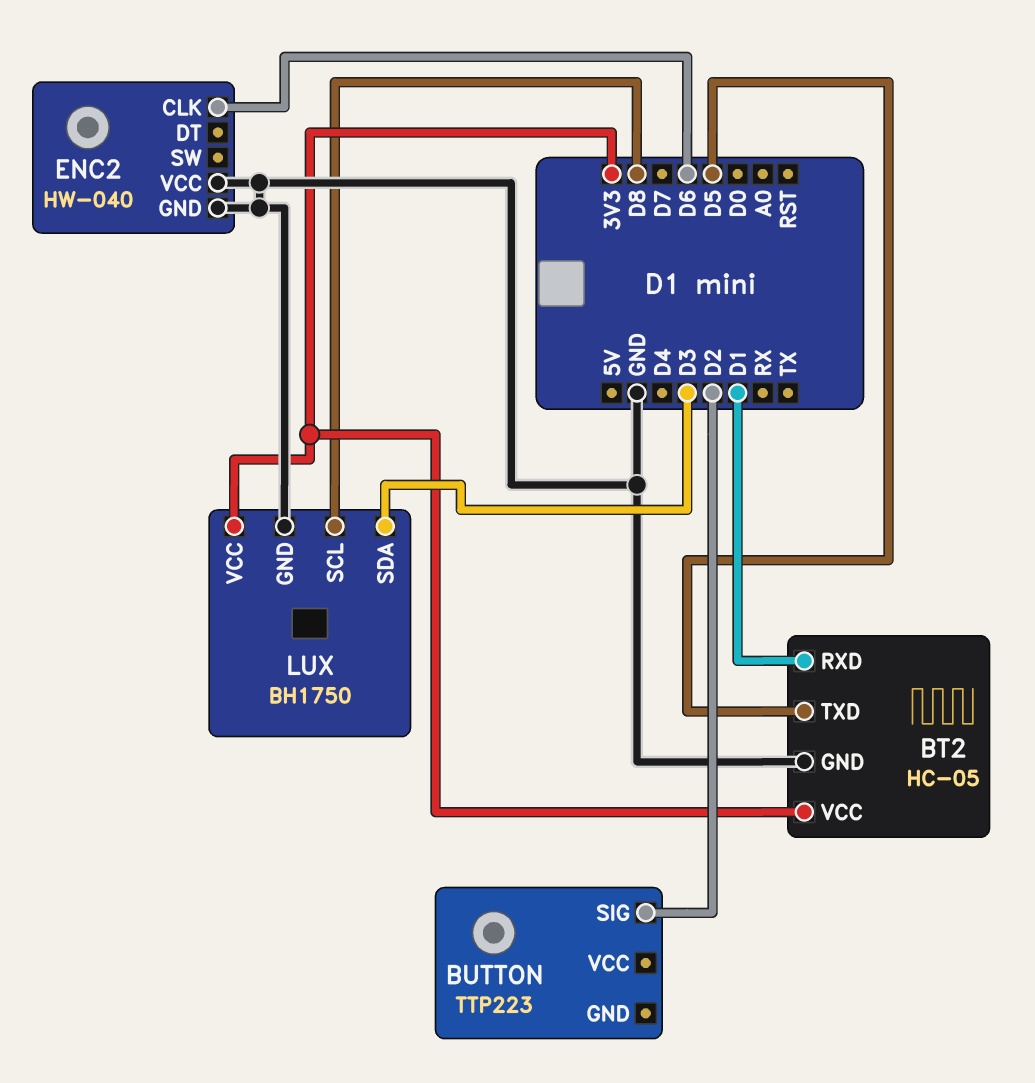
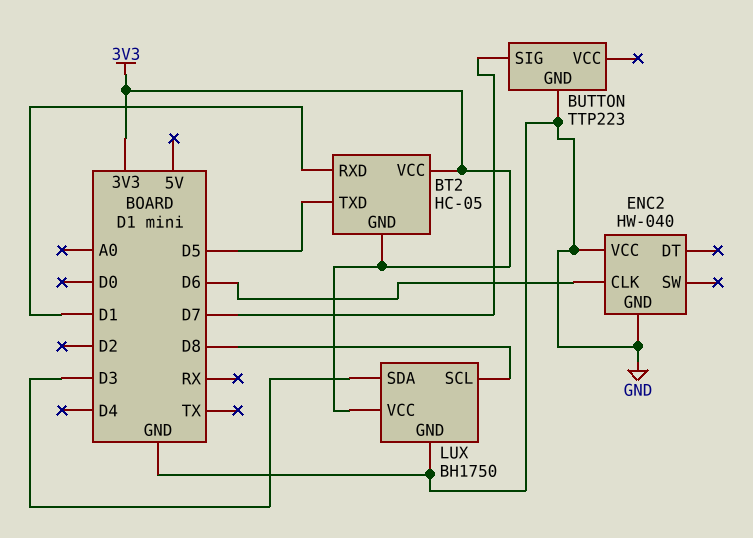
BT2 pin GND: GND -> 3V3
BUTTON pin GND: none -> GND
BUTTON pin SIG: D2 -> D7

